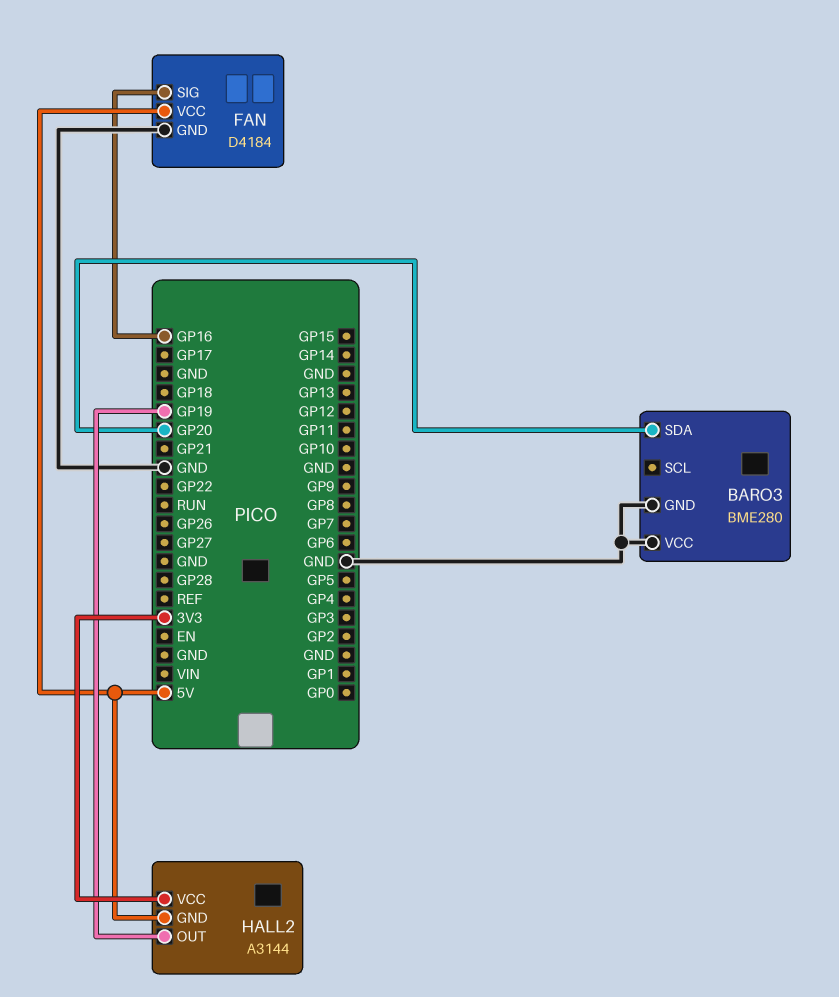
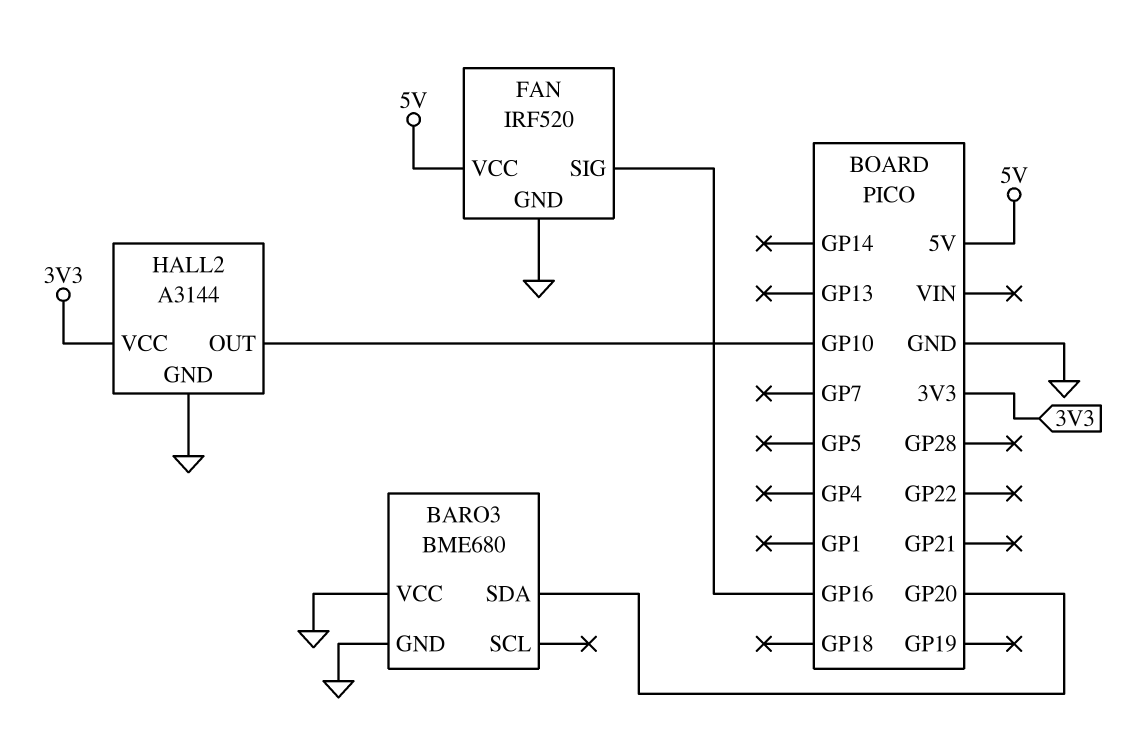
BARO3: BME280 -> BME680
FAN: D4184 -> IRF520
HALL2 pin GND: 5V -> GND
HALL2 pin OUT: GP19 -> GP10

